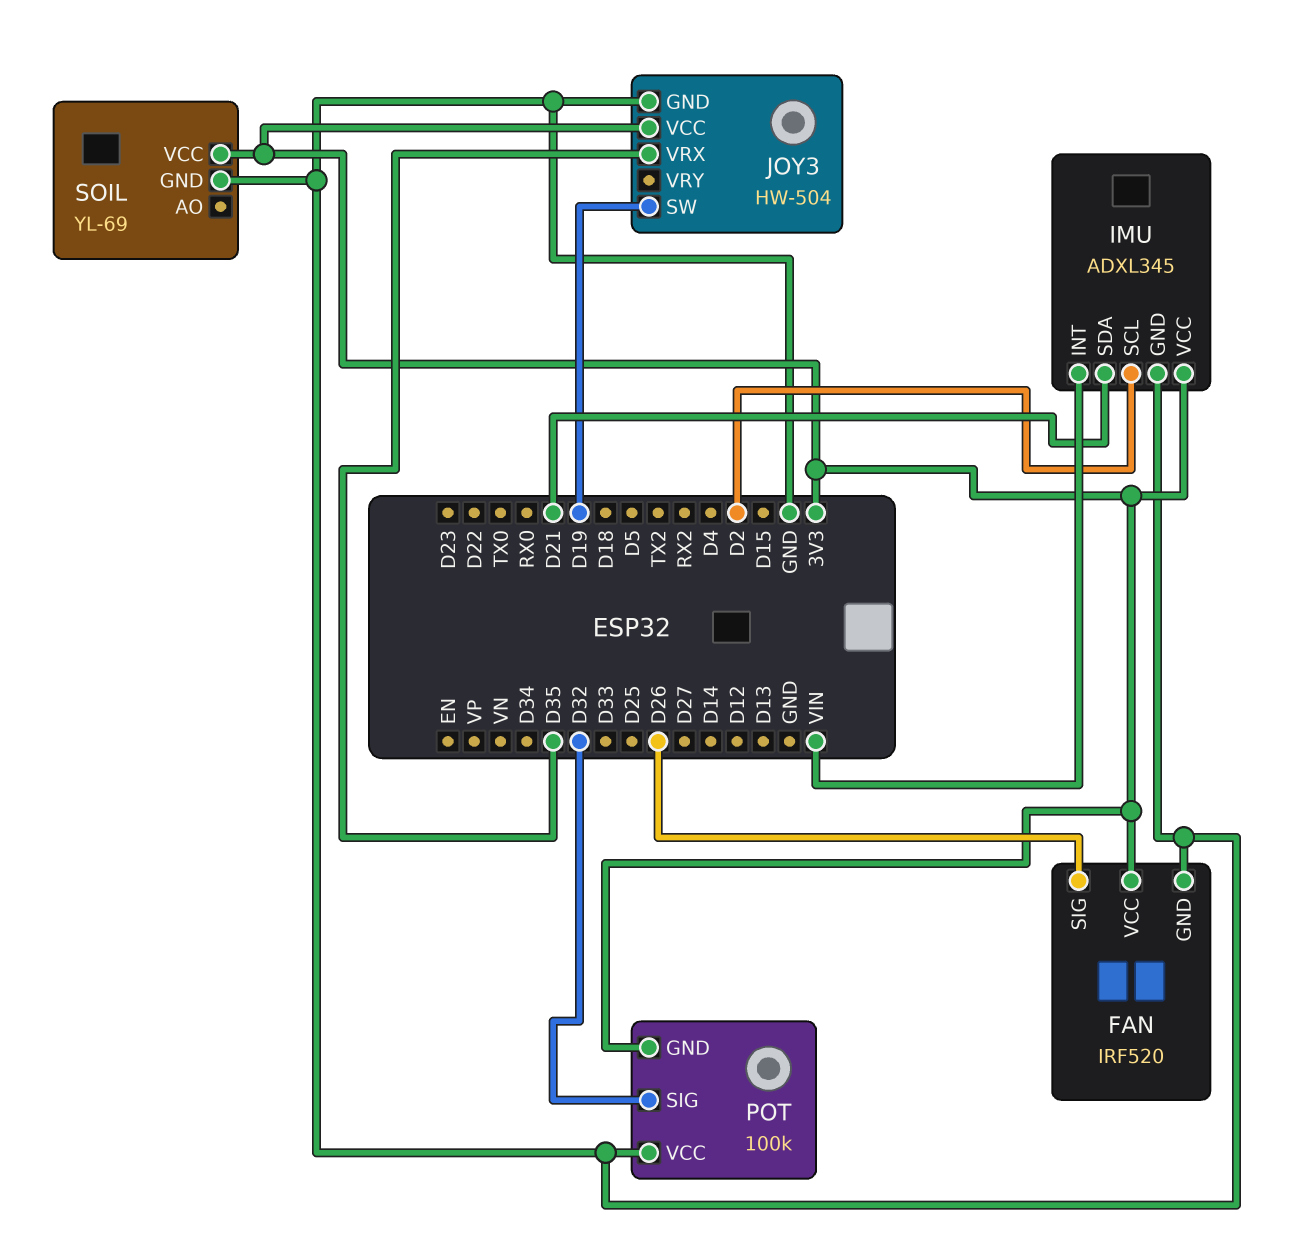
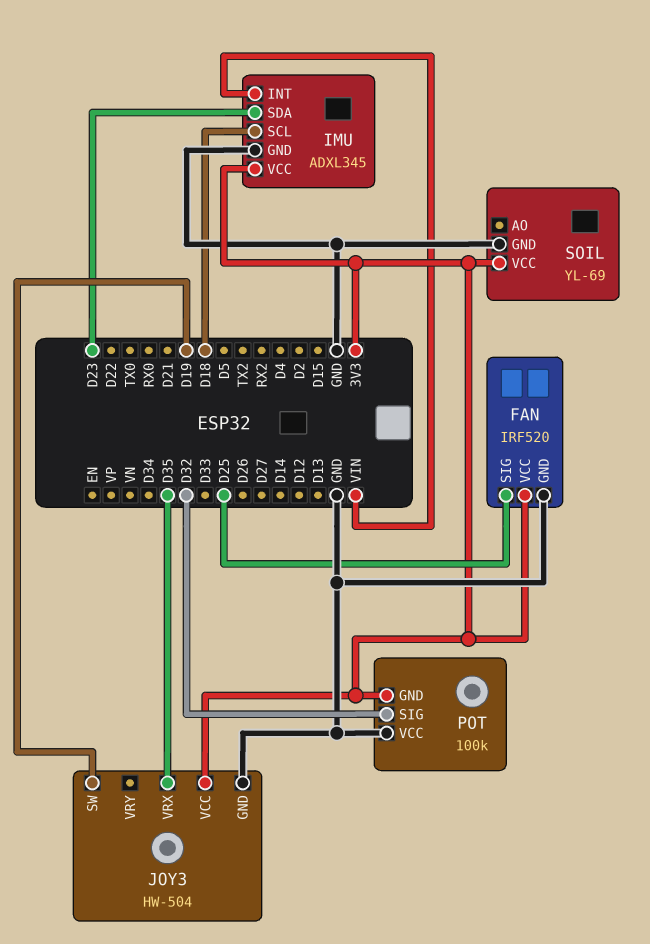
FAN pin SIG: D26 -> D25
IMU pin SCL: D2 -> D18
IMU pin SDA: D21 -> D23

